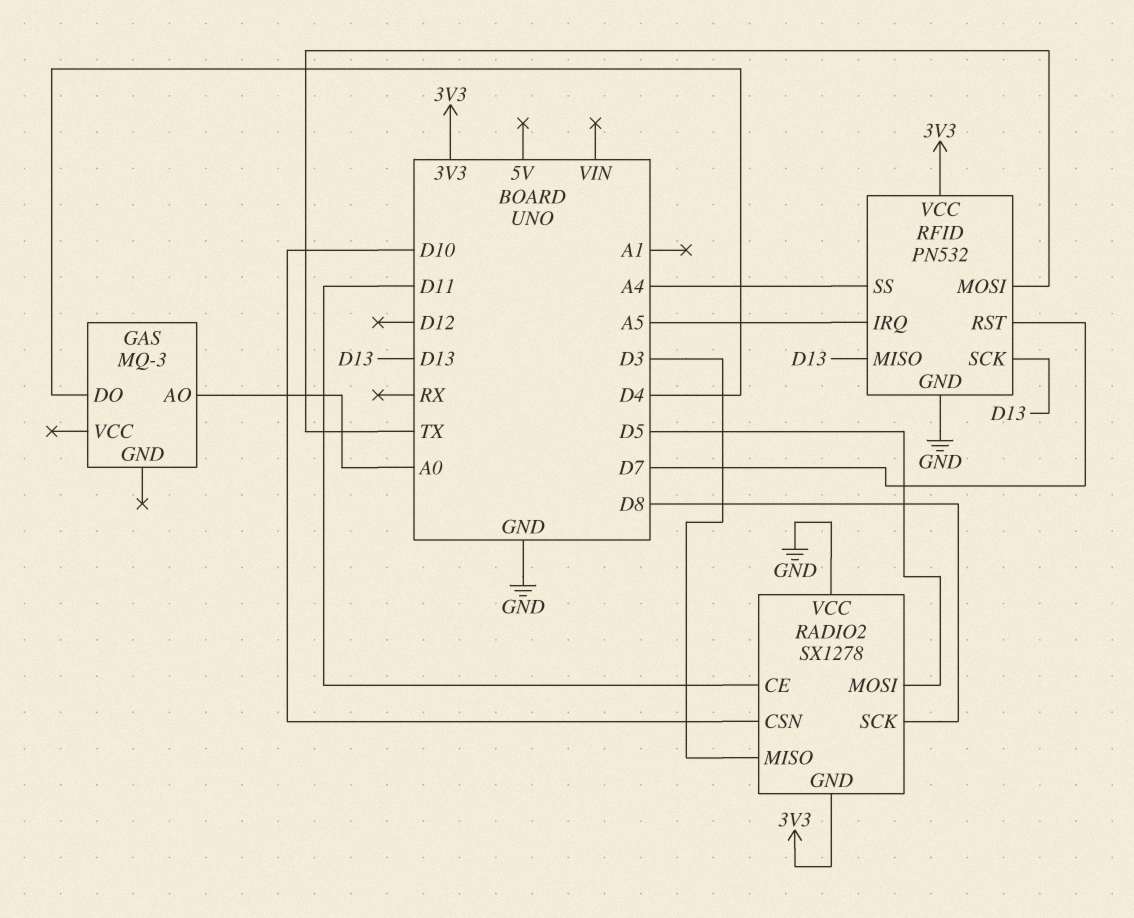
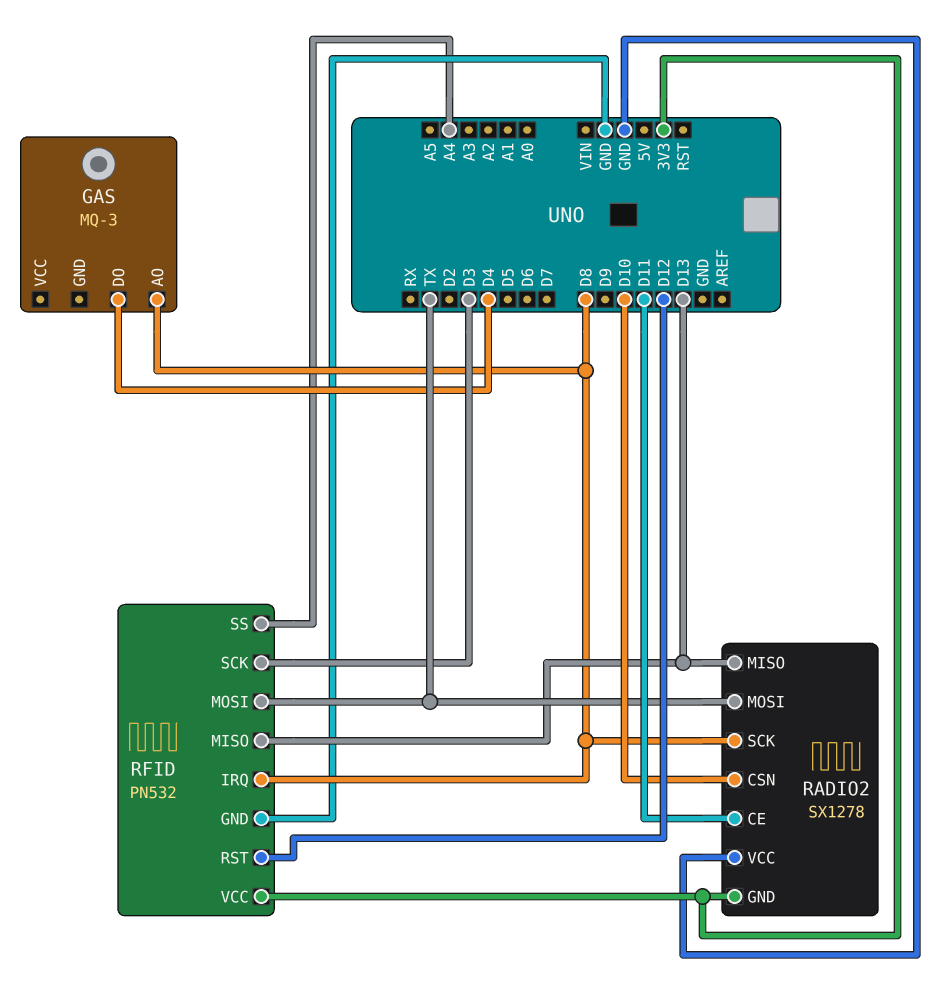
GAS pin AO: A0 -> D8
RADIO2 pin MISO: D3 -> D13
RADIO2 pin MOSI: D5 -> TX
RFID pin IRQ: A5 -> D8
RFID pin RST: D7 -> D12
RFID pin SCK: D13 -> D3

